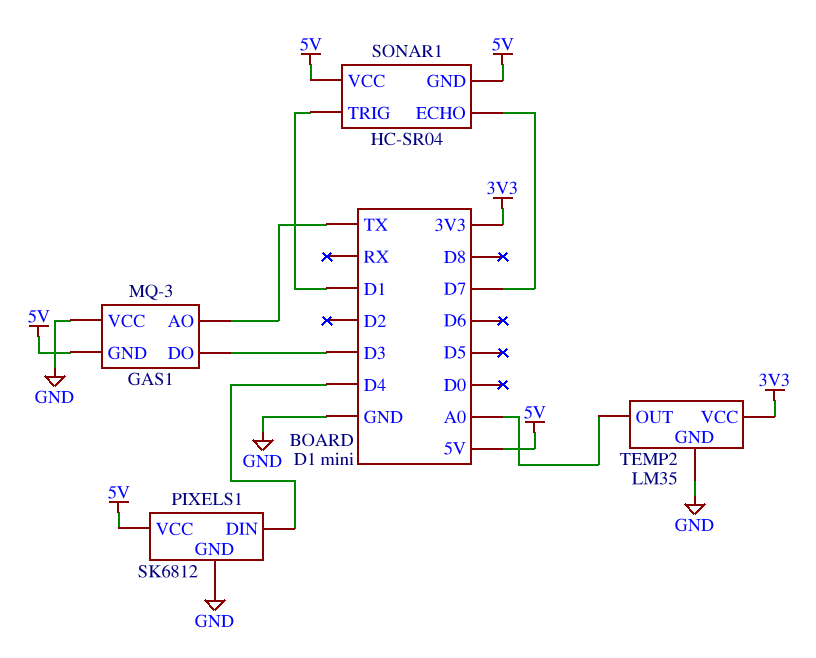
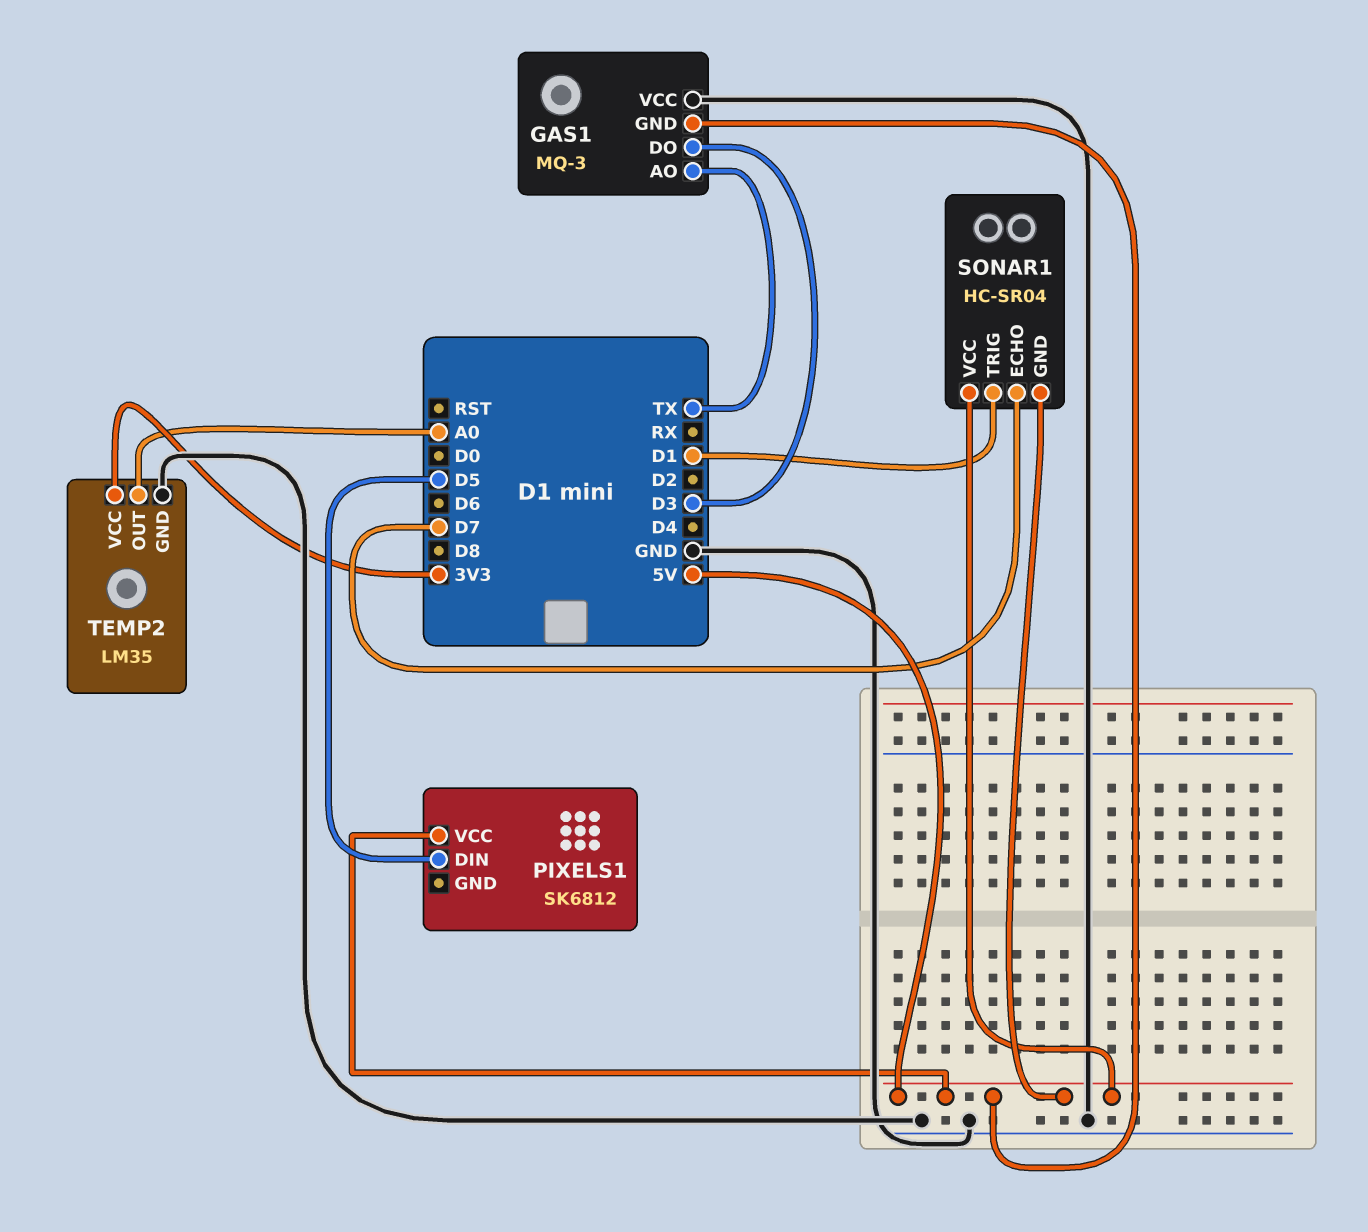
PIXELS1 pin DIN: D4 -> D5
PIXELS1 pin GND: GND -> none

